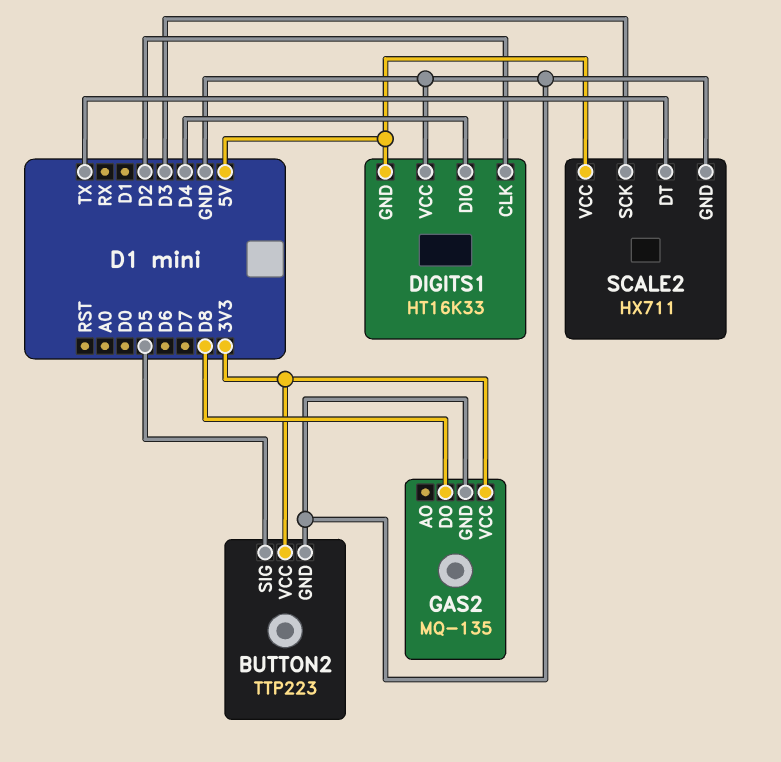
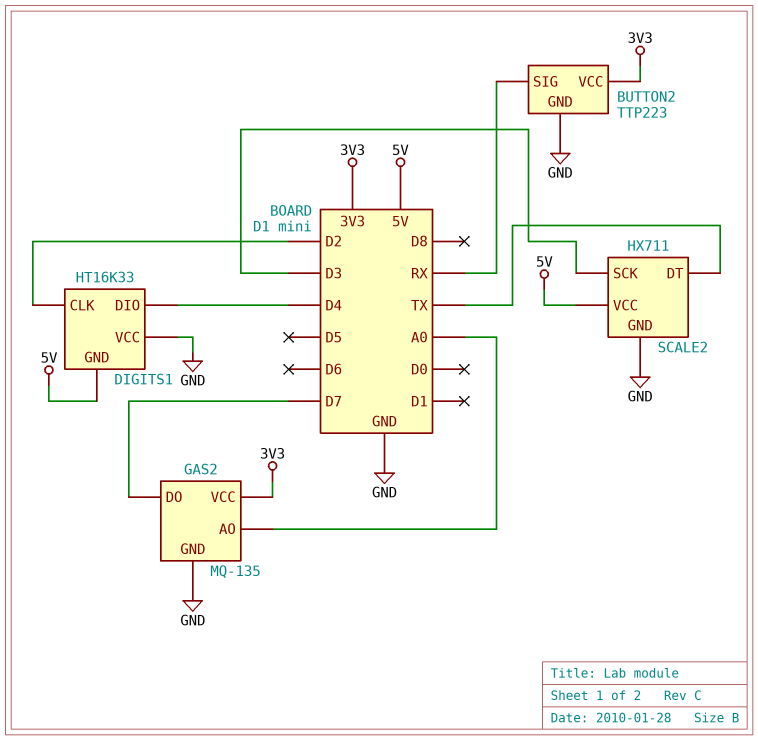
BUTTON2 pin SIG: D5 -> RX
GAS2 pin AO: none -> A0
GAS2 pin DO: D8 -> D7

